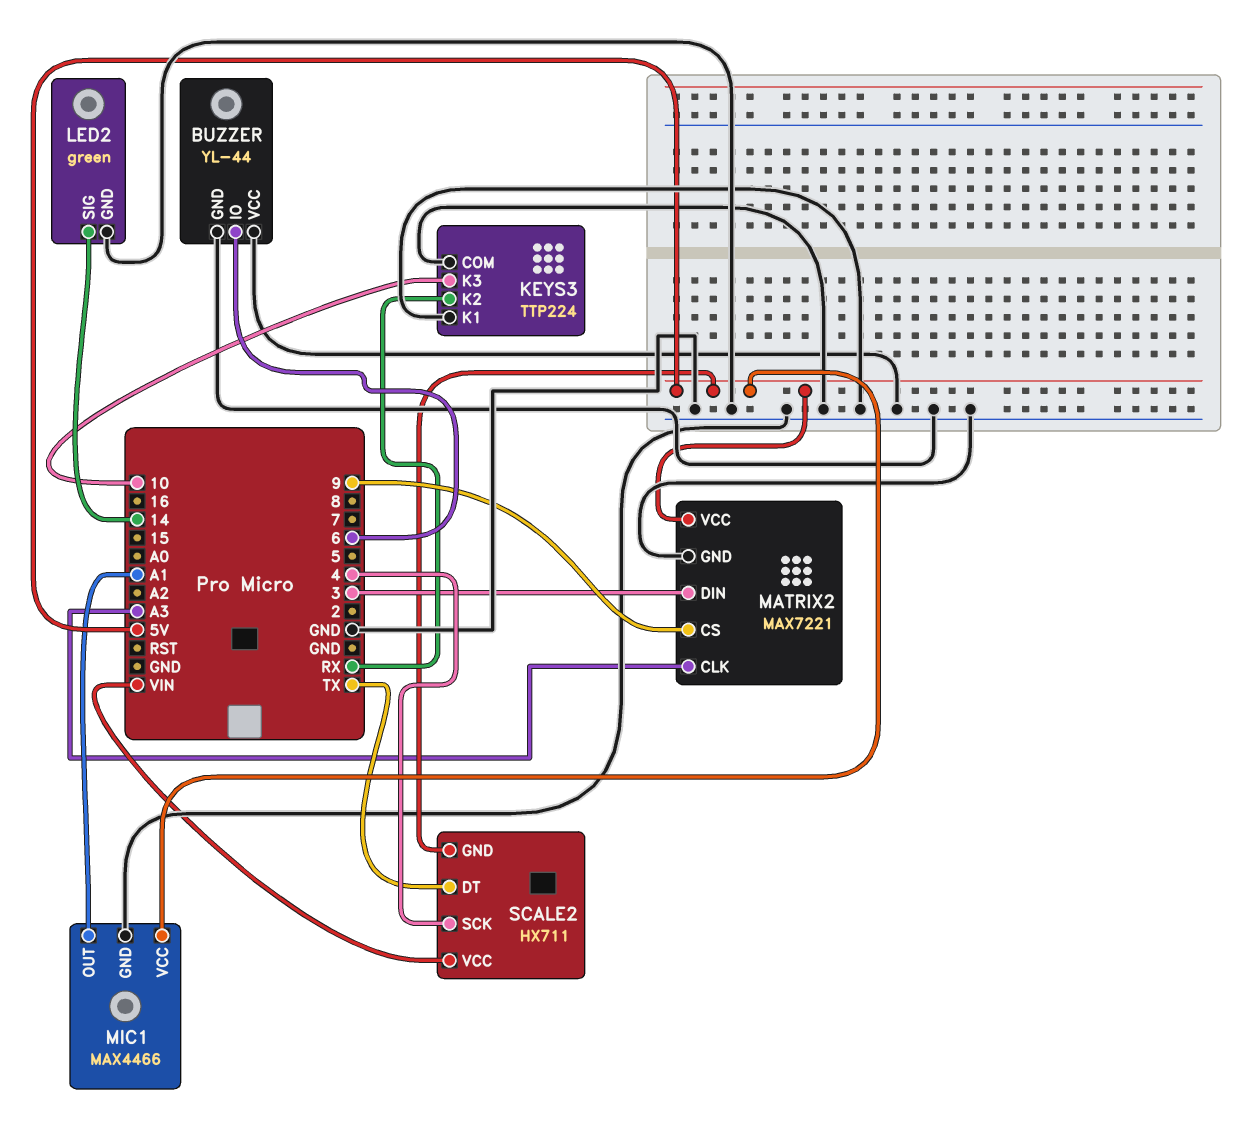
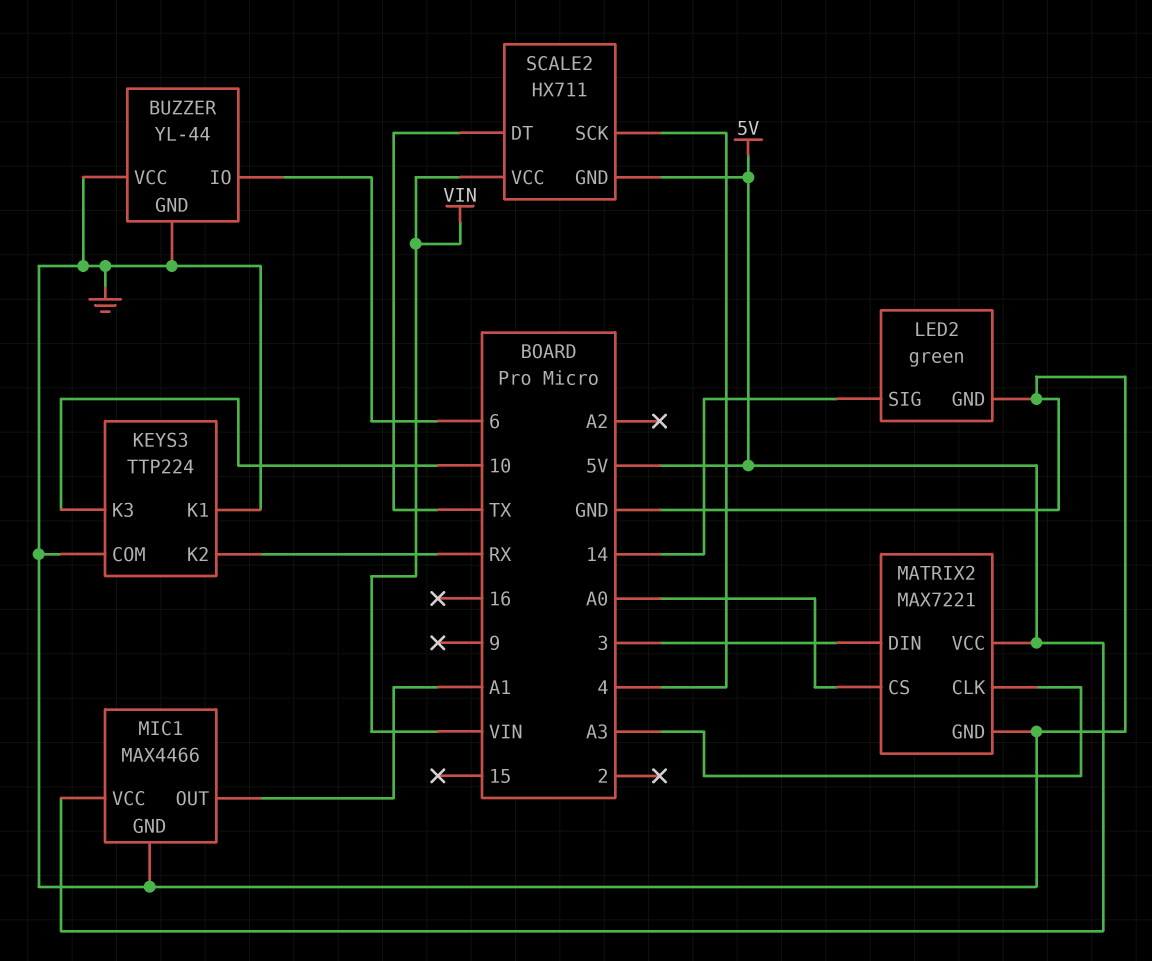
MATRIX2 pin CS: 9 -> A0

